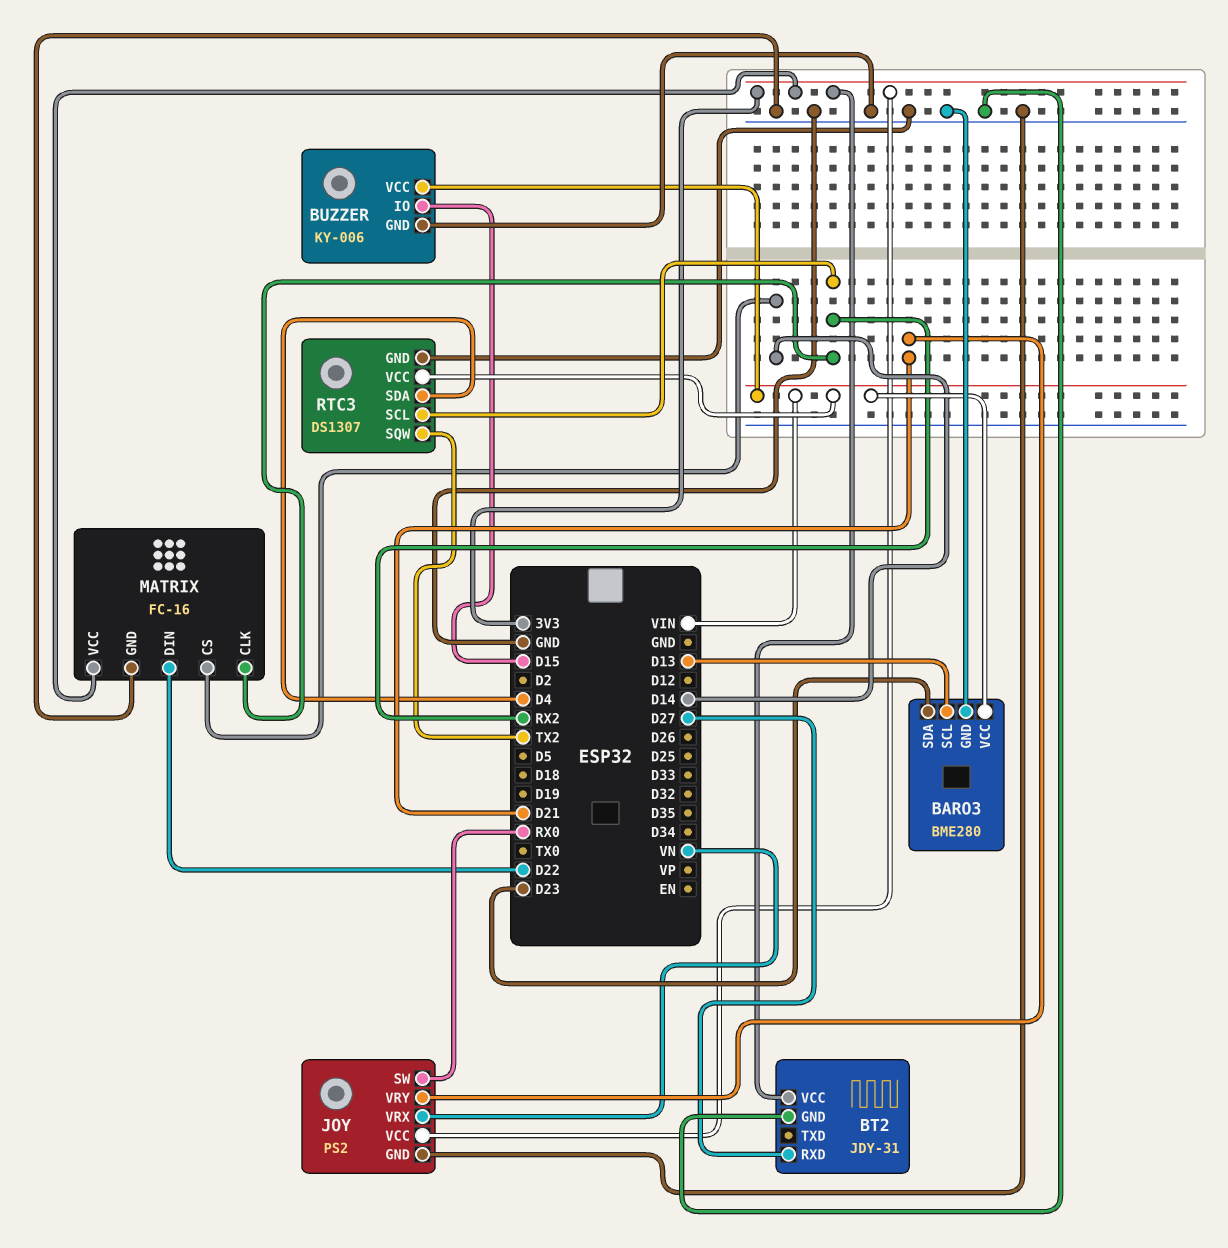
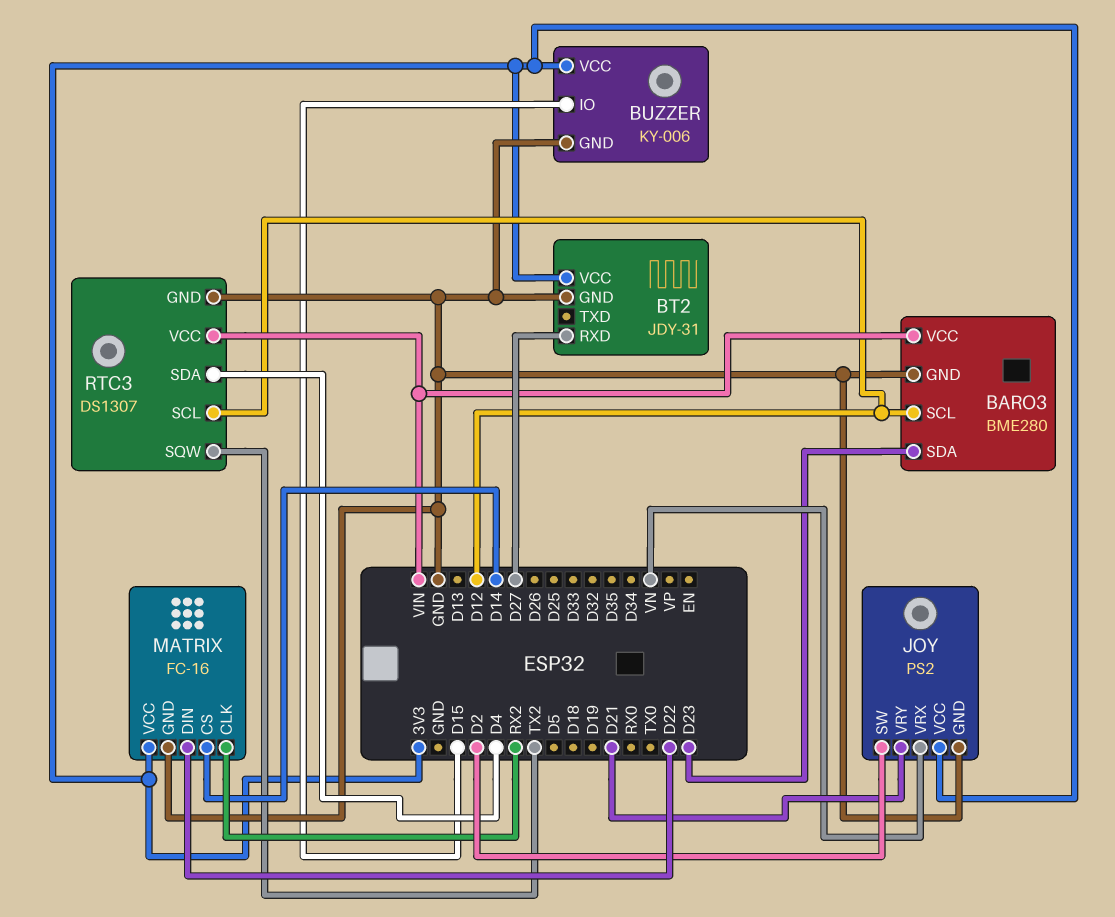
BARO3 pin SCL: D13 -> D12
BUZZER pin VCC: VIN -> 3V3
JOY pin SW: RX0 -> D2
RTC3 pin SCL: RX2 -> D12

